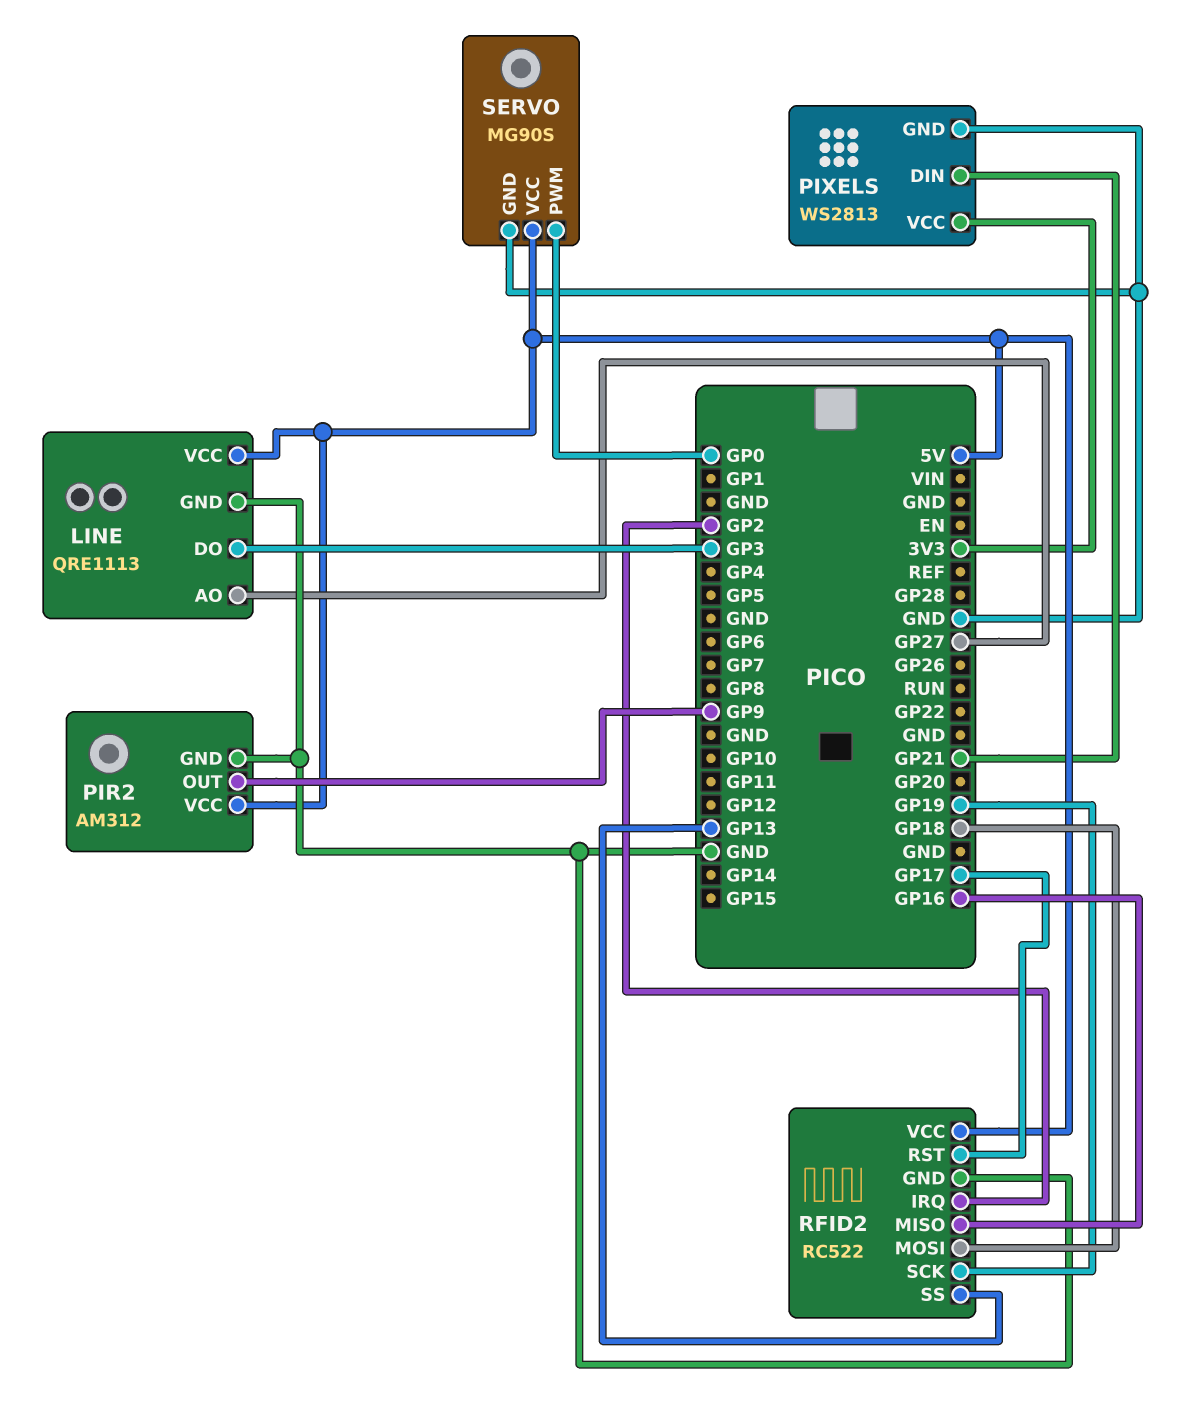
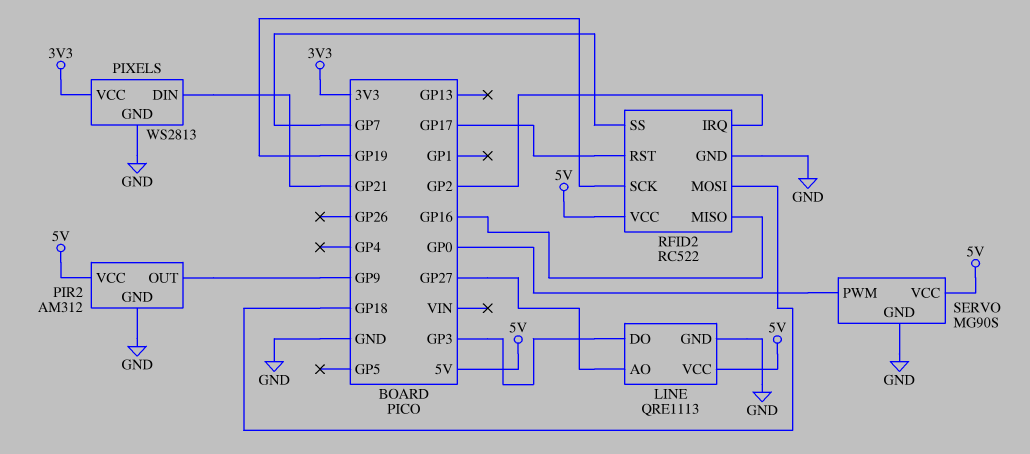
RFID2 pin SS: GP13 -> GP7

